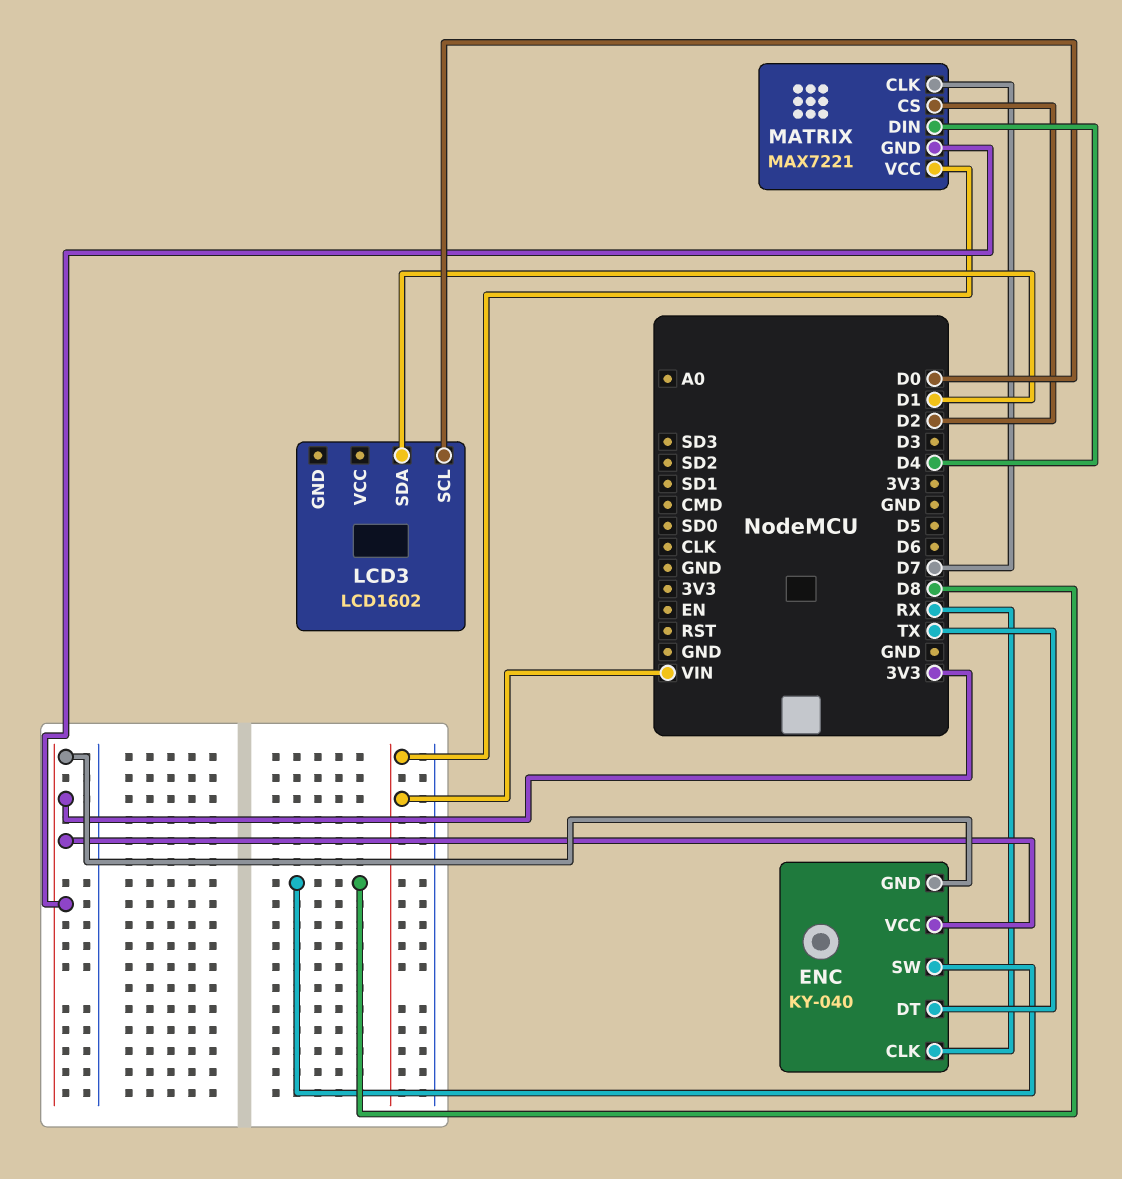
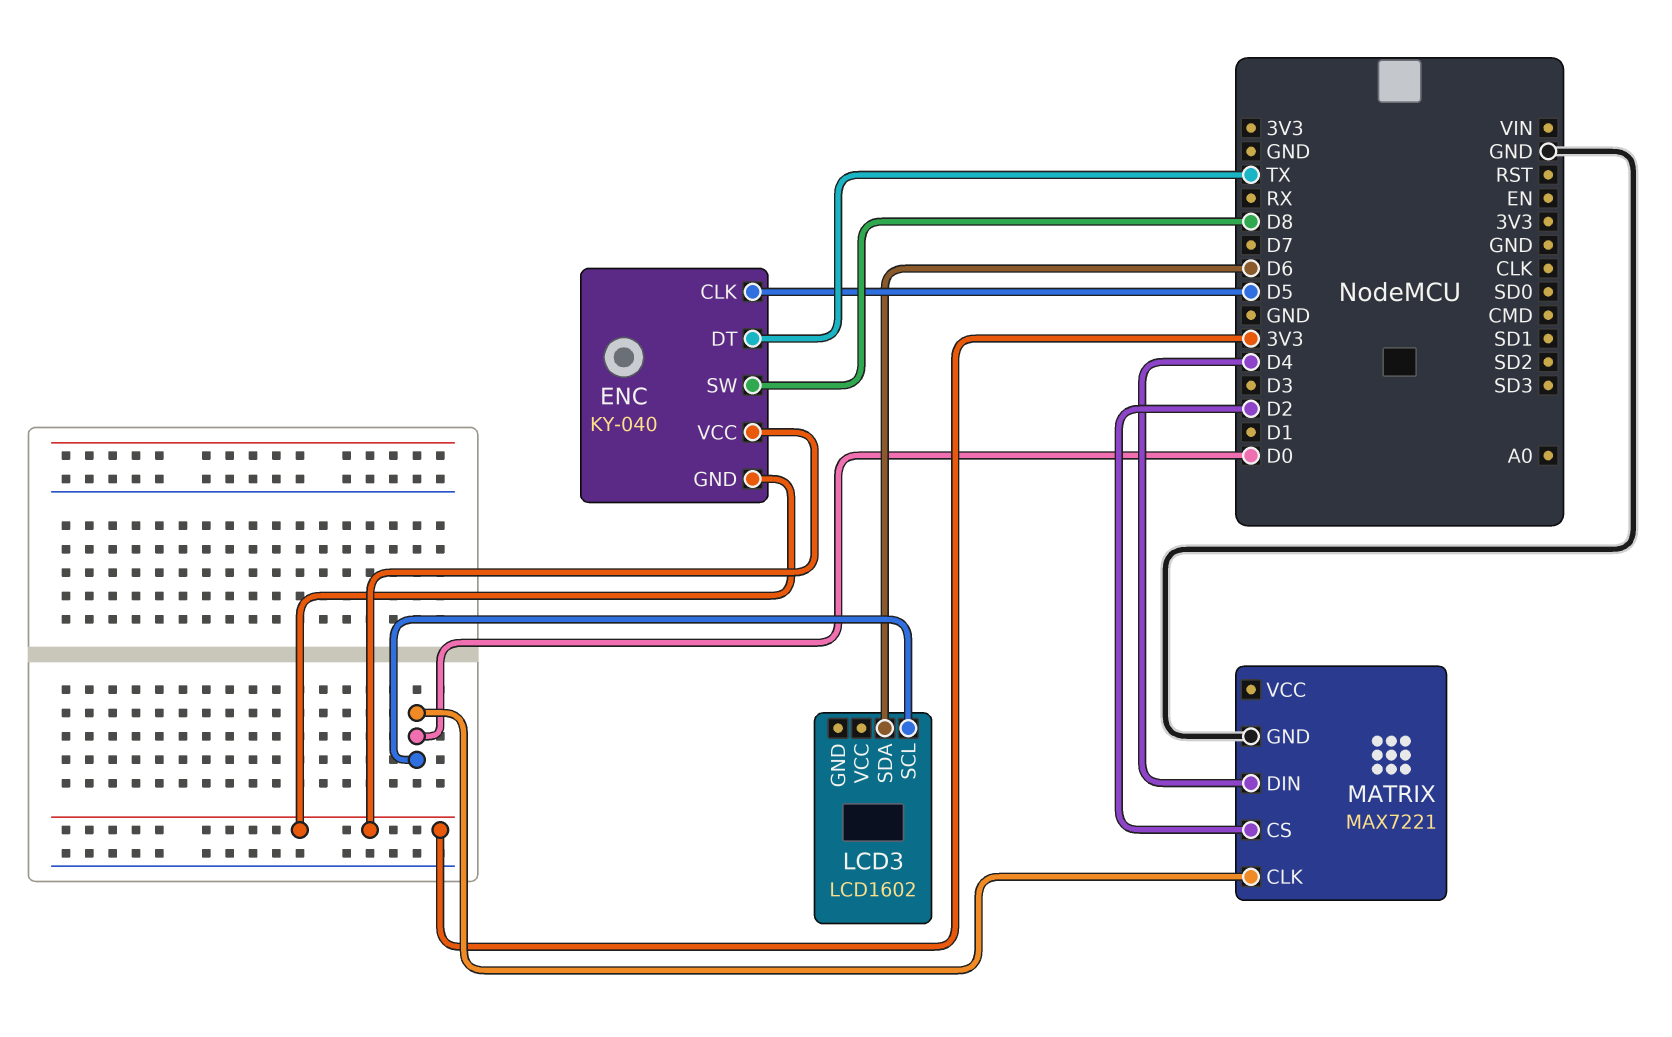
ENC pin CLK: RX -> D5
LCD3 pin SDA: D1 -> D6
MATRIX pin CLK: D7 -> D0
MATRIX pin GND: 3V3 -> GND
MATRIX pin VCC: VIN -> none

